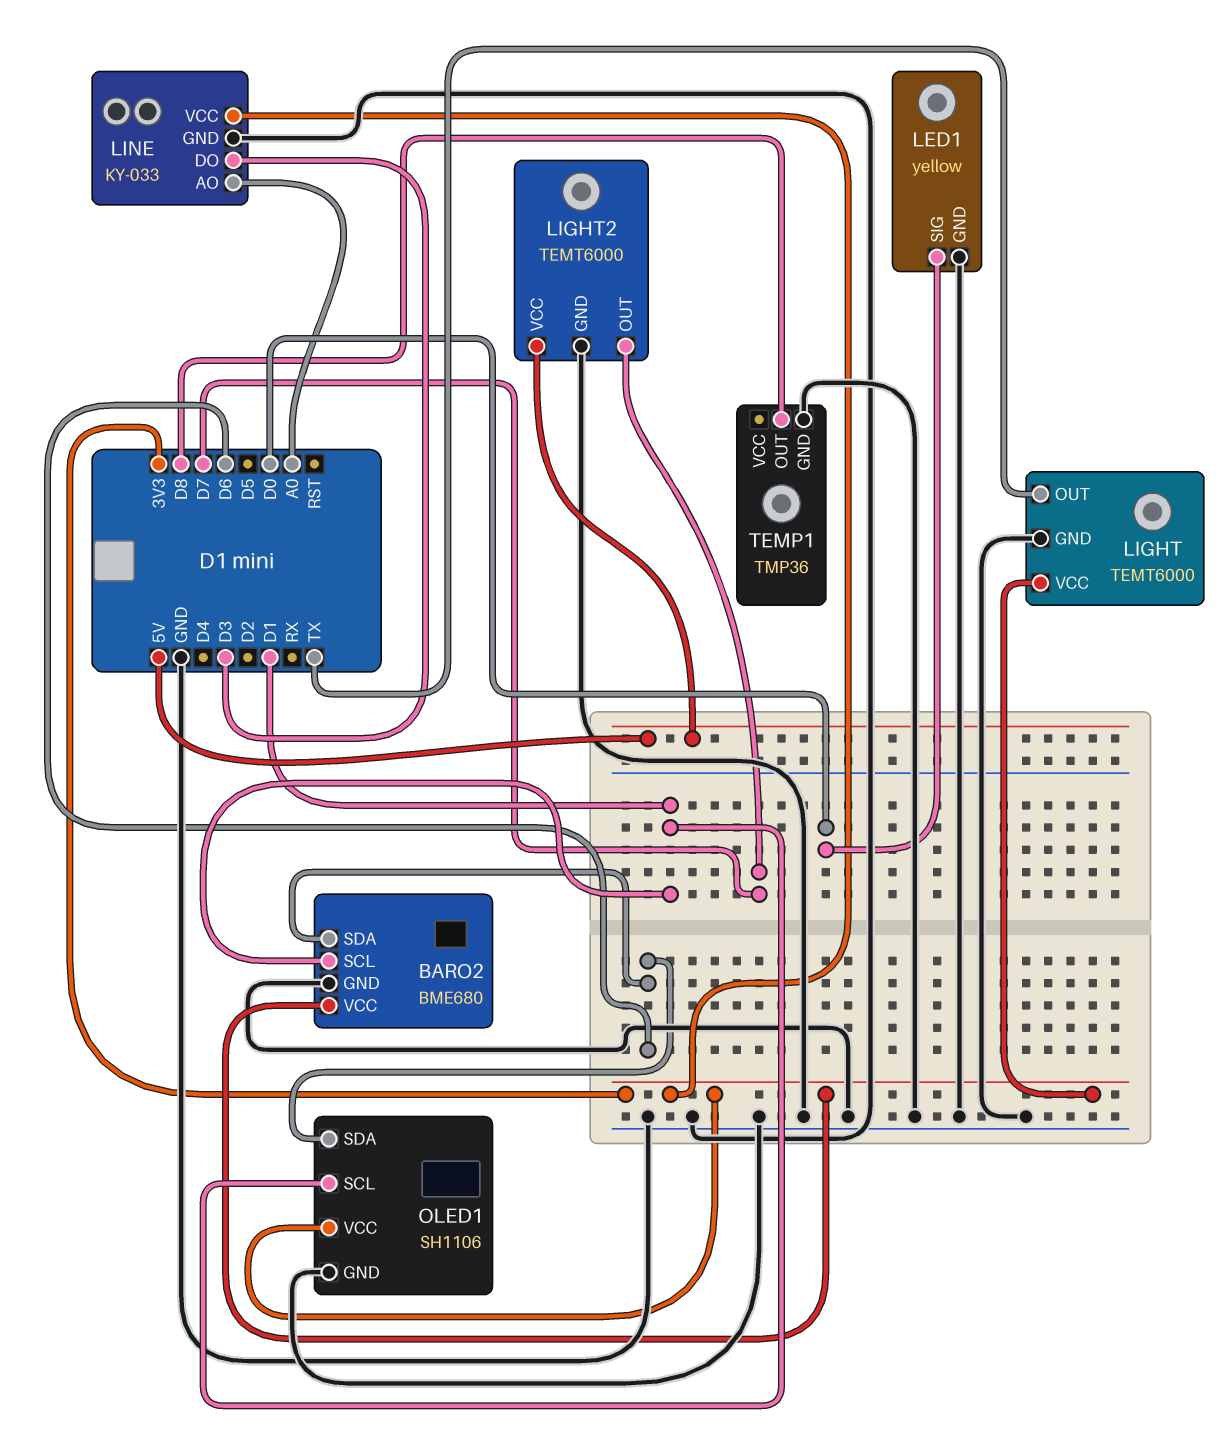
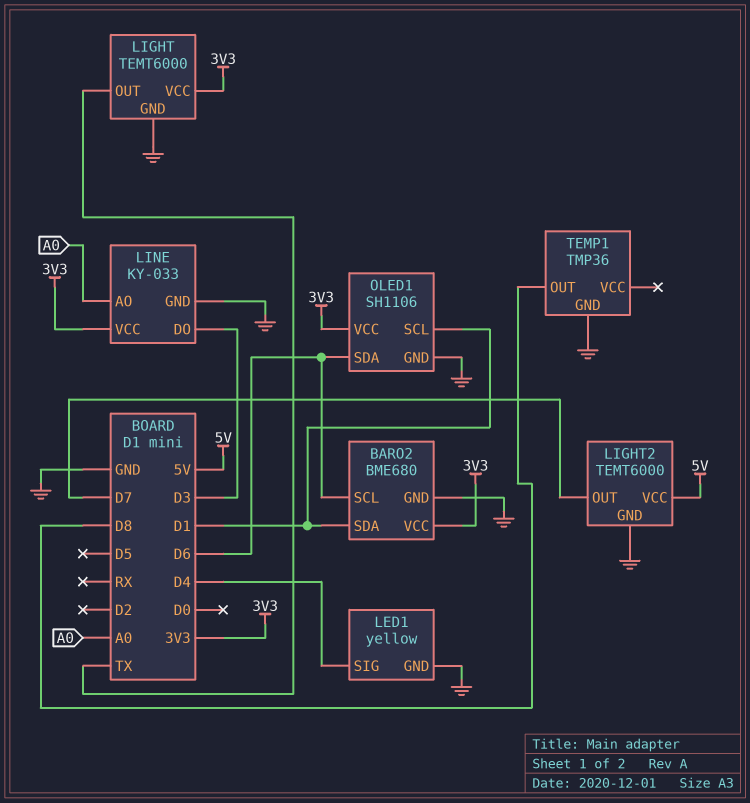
BARO2 pin SCL: D1 -> D6
BARO2 pin SDA: D6 -> D1
LED1 pin SIG: D0 -> D4

